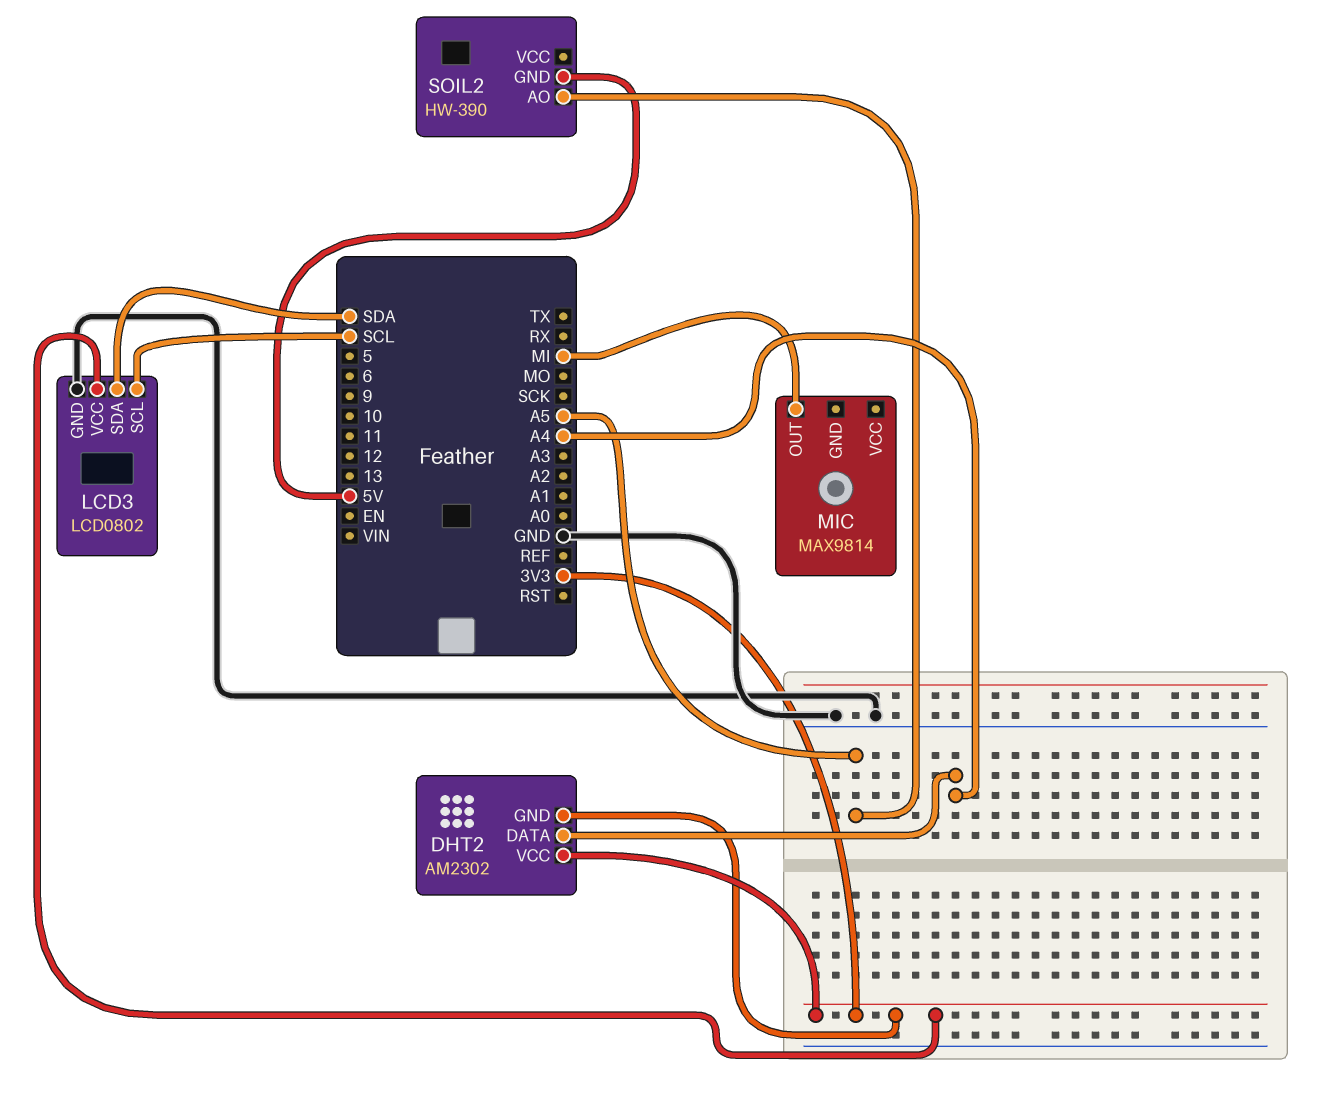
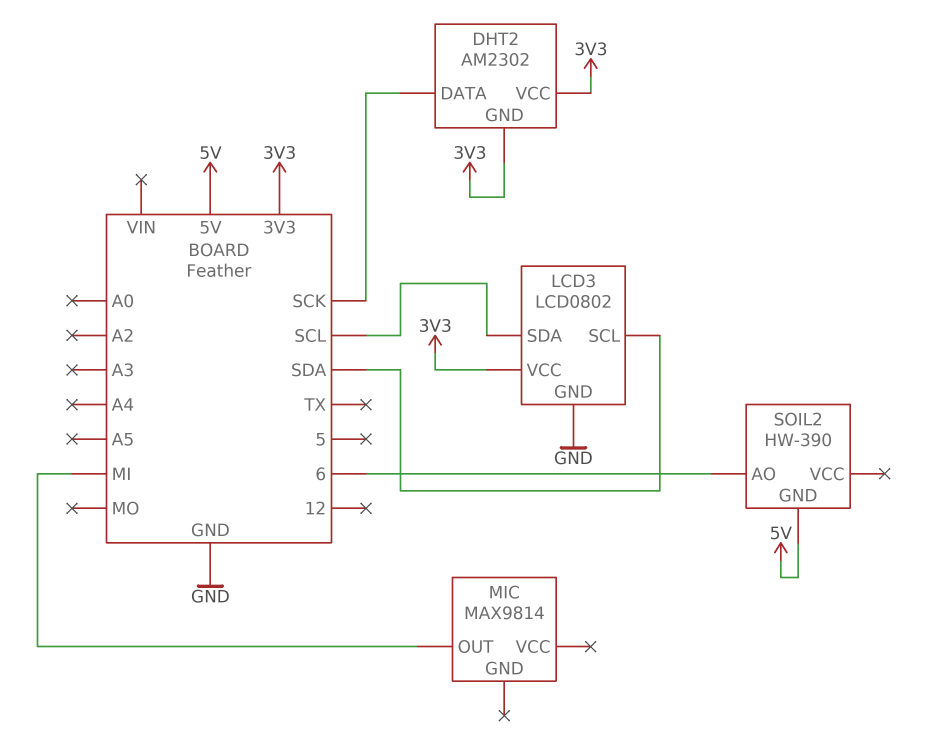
DHT2 pin DATA: A4 -> SCK
LCD3 pin SCL: SCL -> SDA
LCD3 pin SDA: SDA -> SCL
SOIL2 pin AO: A5 -> 6

